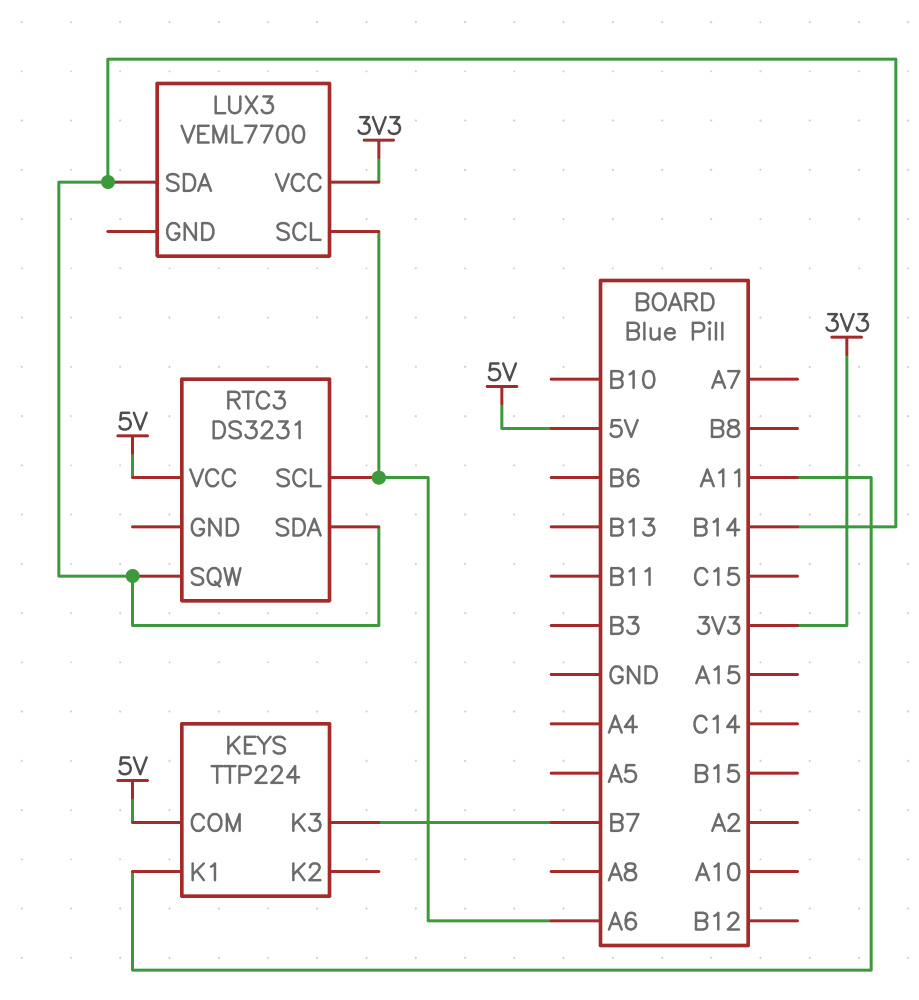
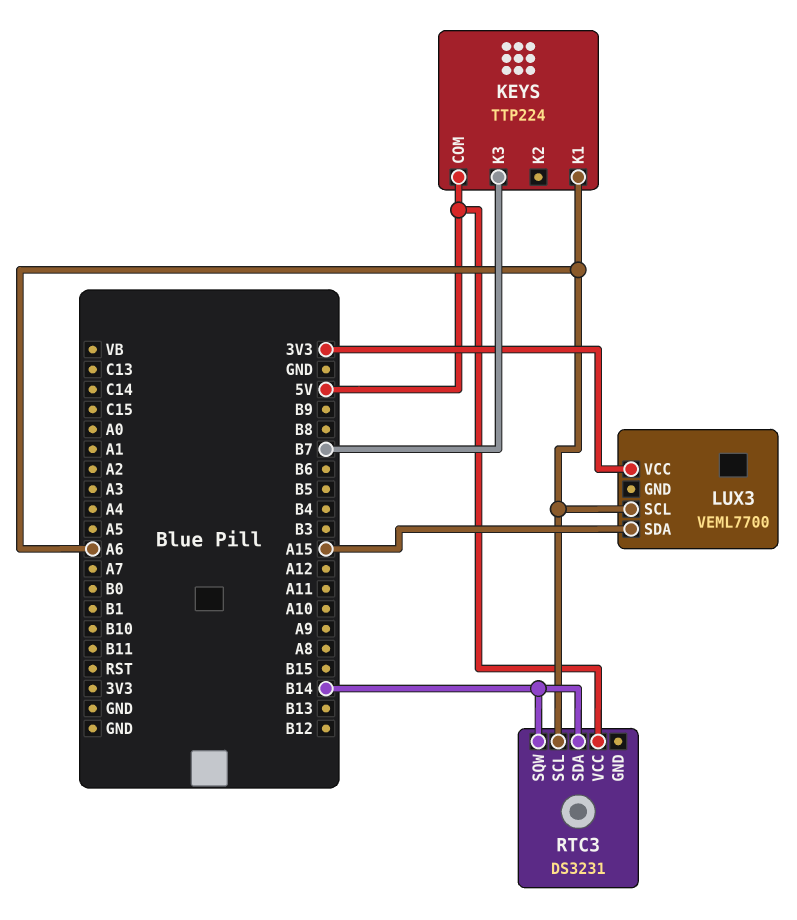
KEYS pin K1: A11 -> A6
LUX3 pin SDA: B14 -> A15

